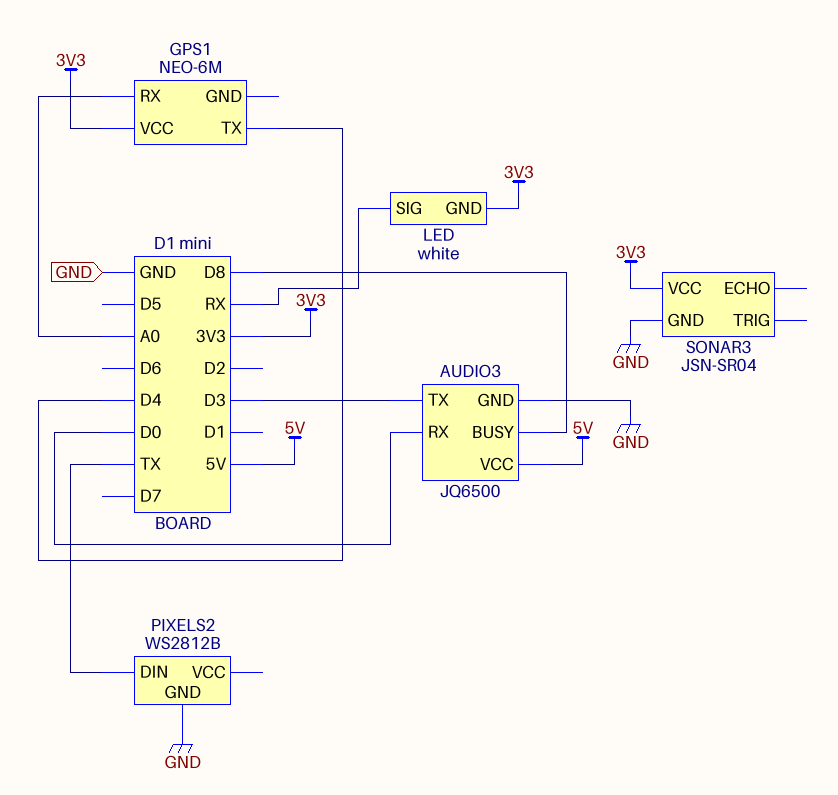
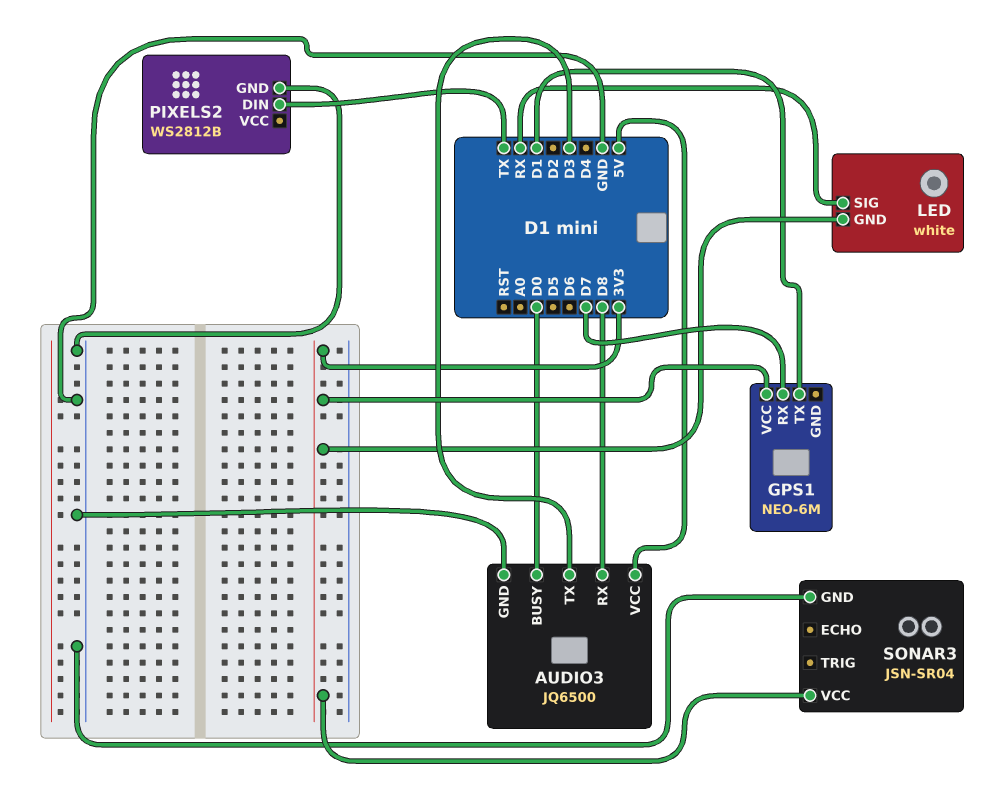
AUDIO3 pin BUSY: D8 -> D0
AUDIO3 pin RX: D0 -> D8
GPS1 pin RX: A0 -> D7
GPS1 pin TX: D4 -> D1

